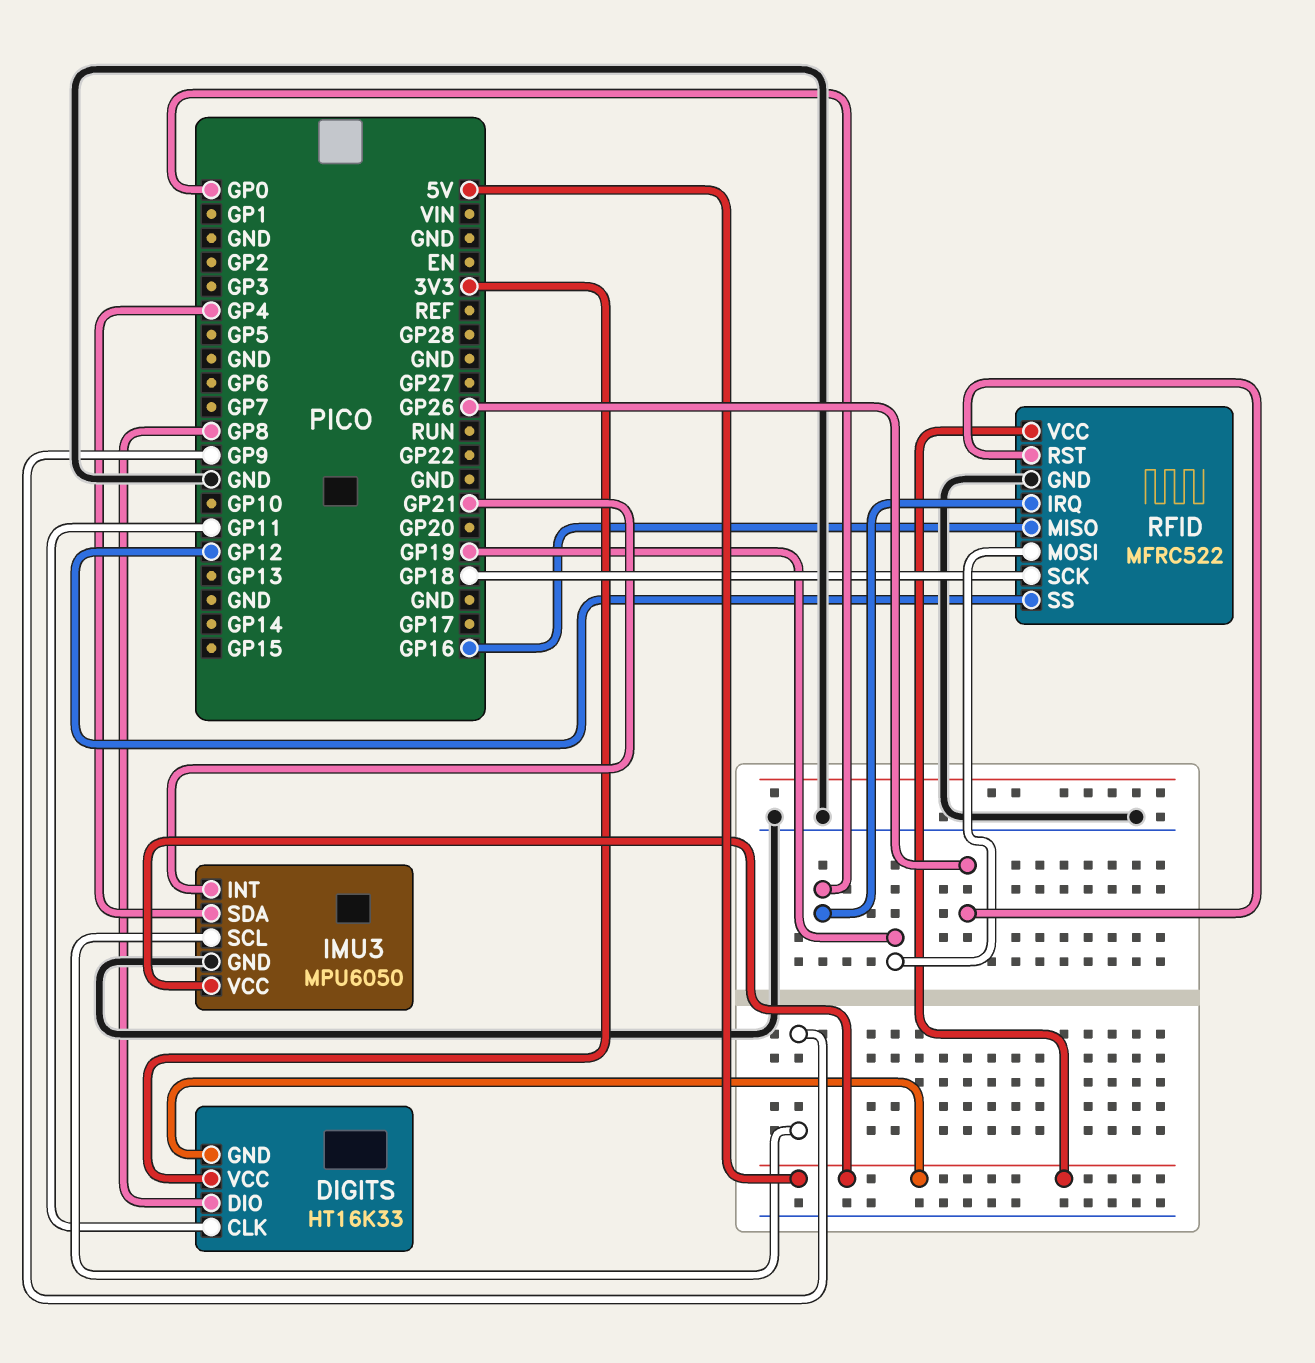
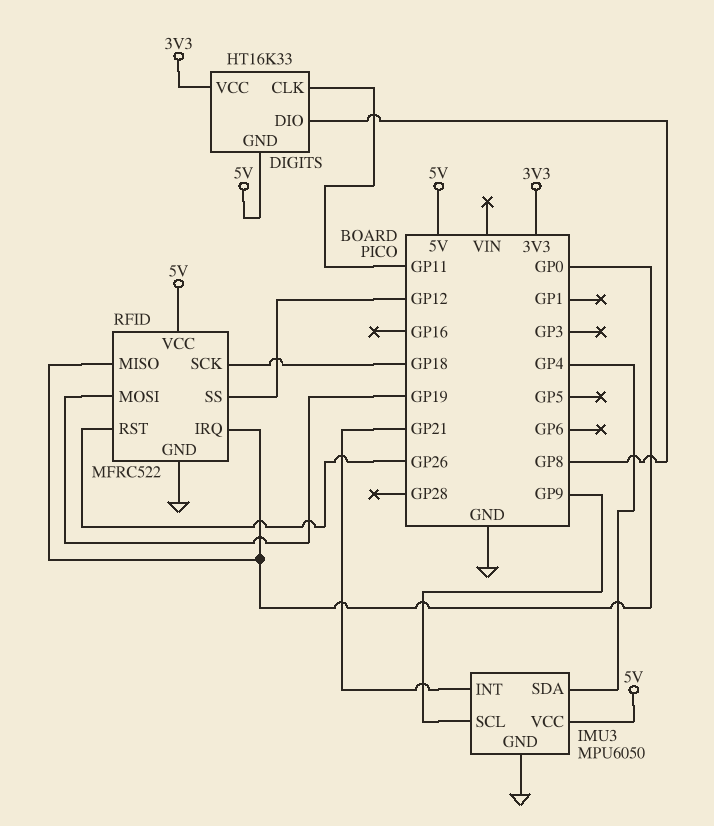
RFID pin MISO: GP16 -> GP0

